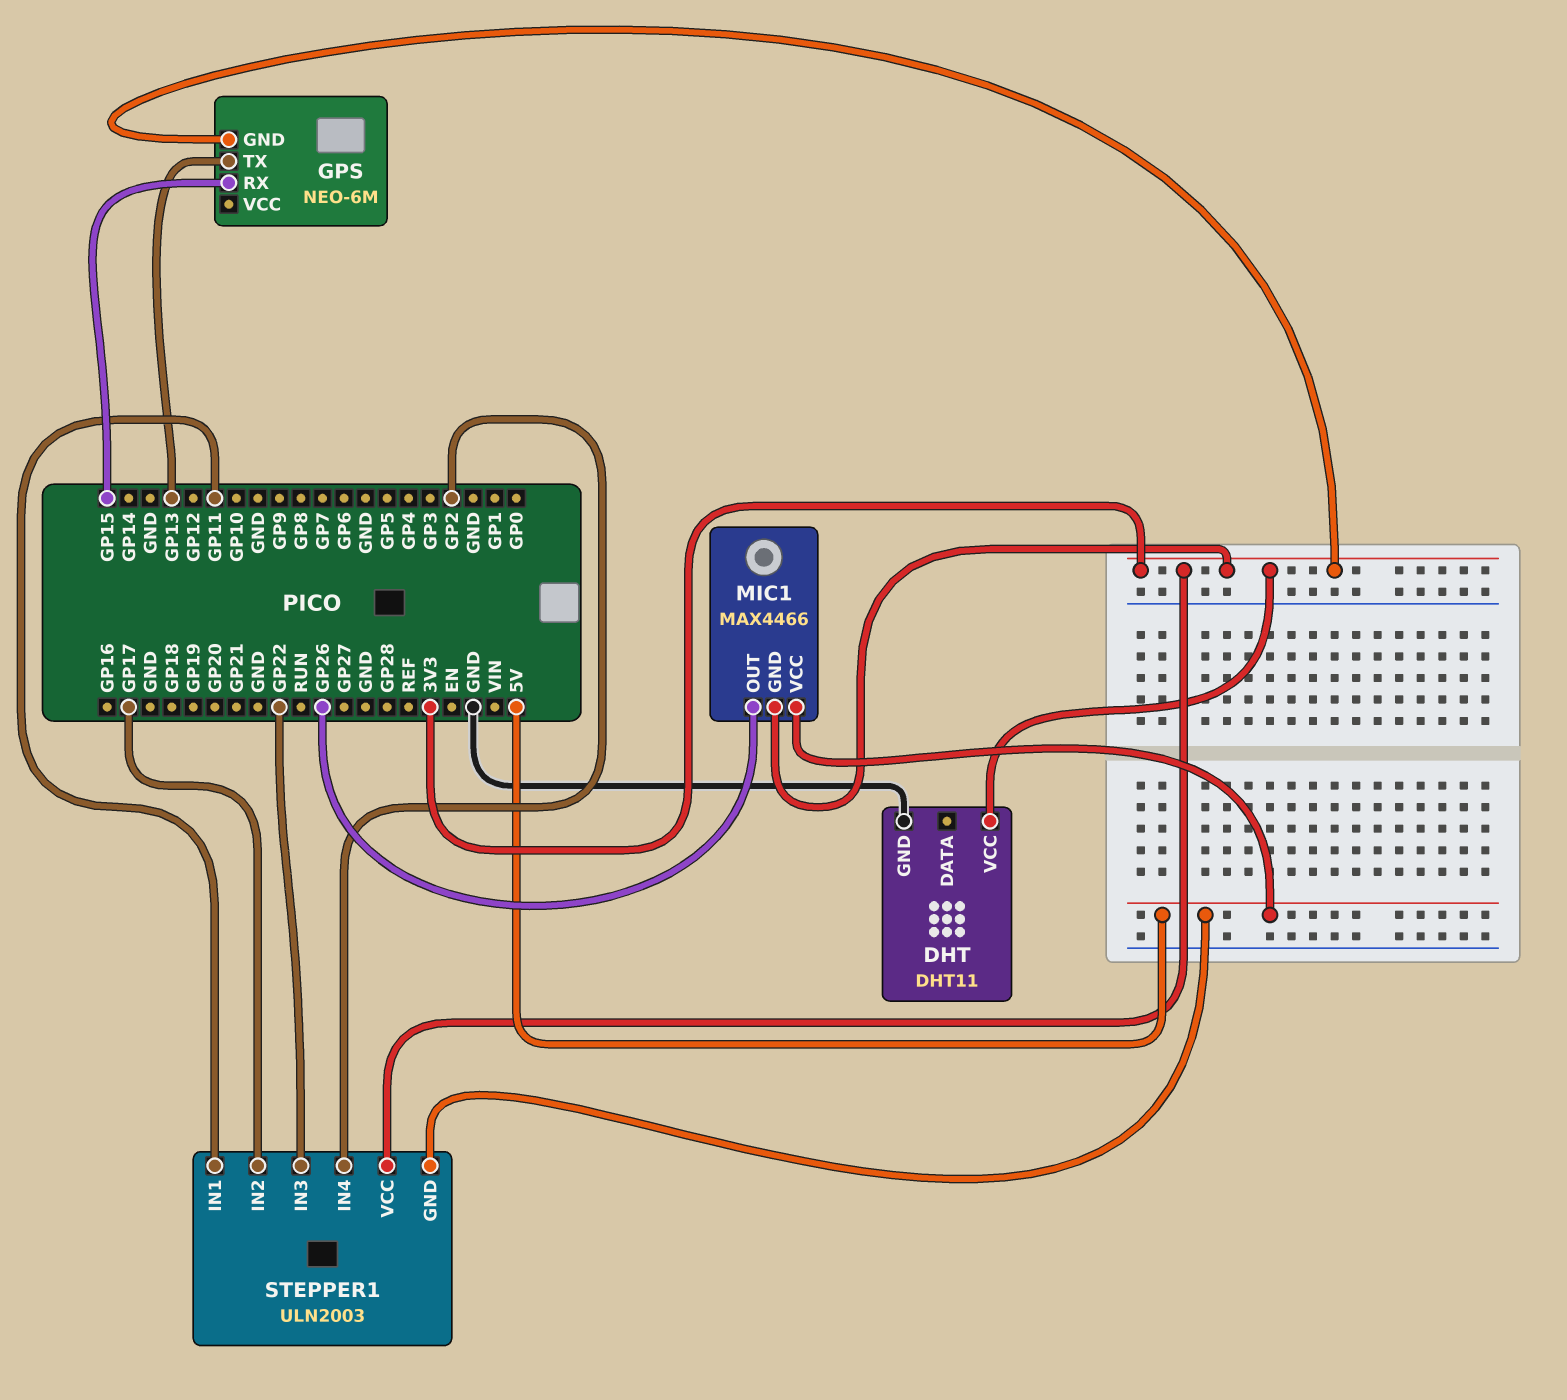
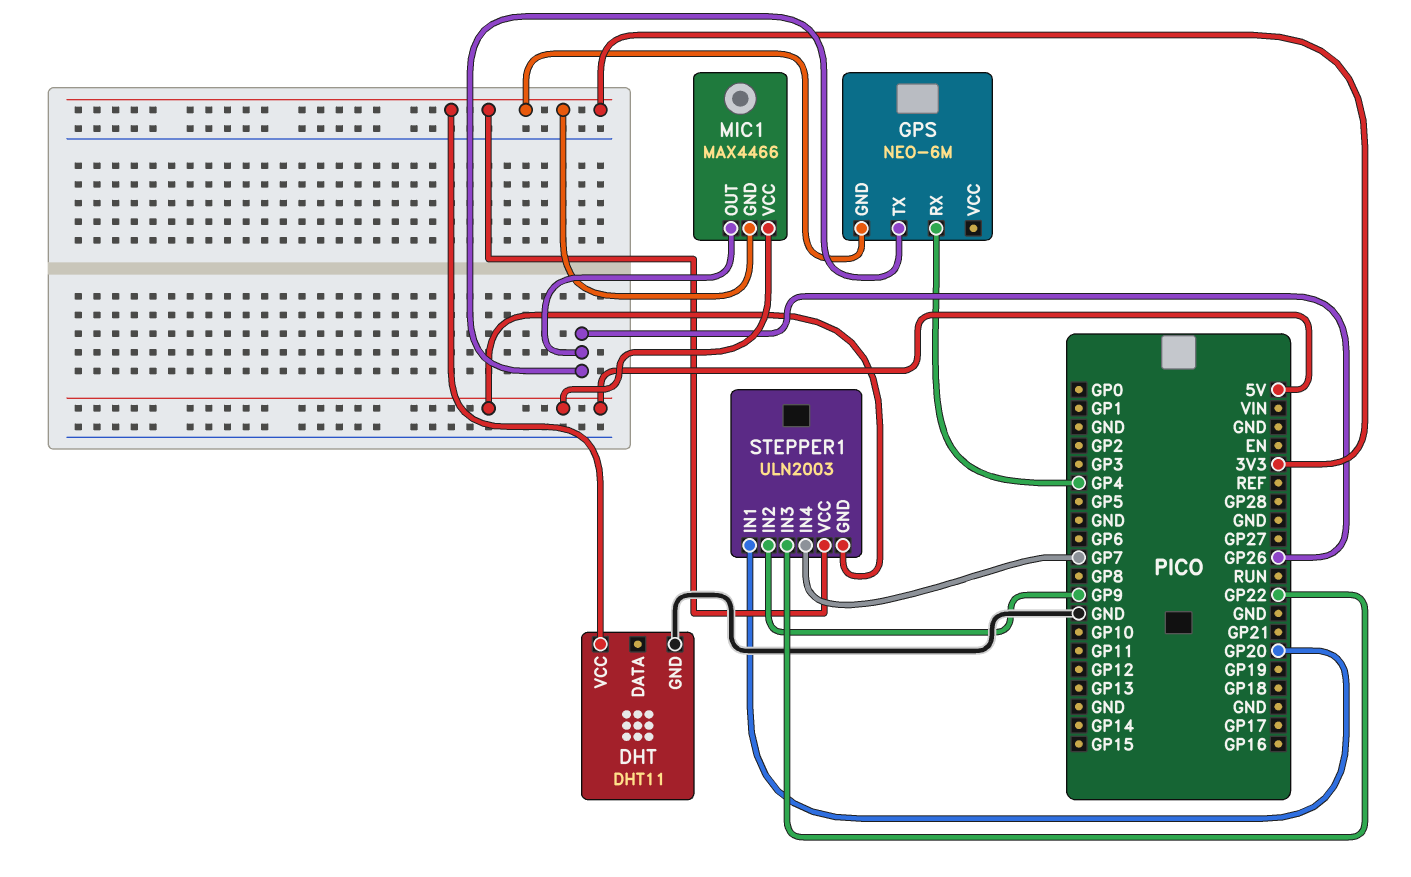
GPS pin RX: GP15 -> GP4
GPS pin TX: GP13 -> GP26
STEPPER1 pin IN1: GP11 -> GP20
STEPPER1 pin IN2: GP17 -> GP9
STEPPER1 pin IN4: GP2 -> GP7

